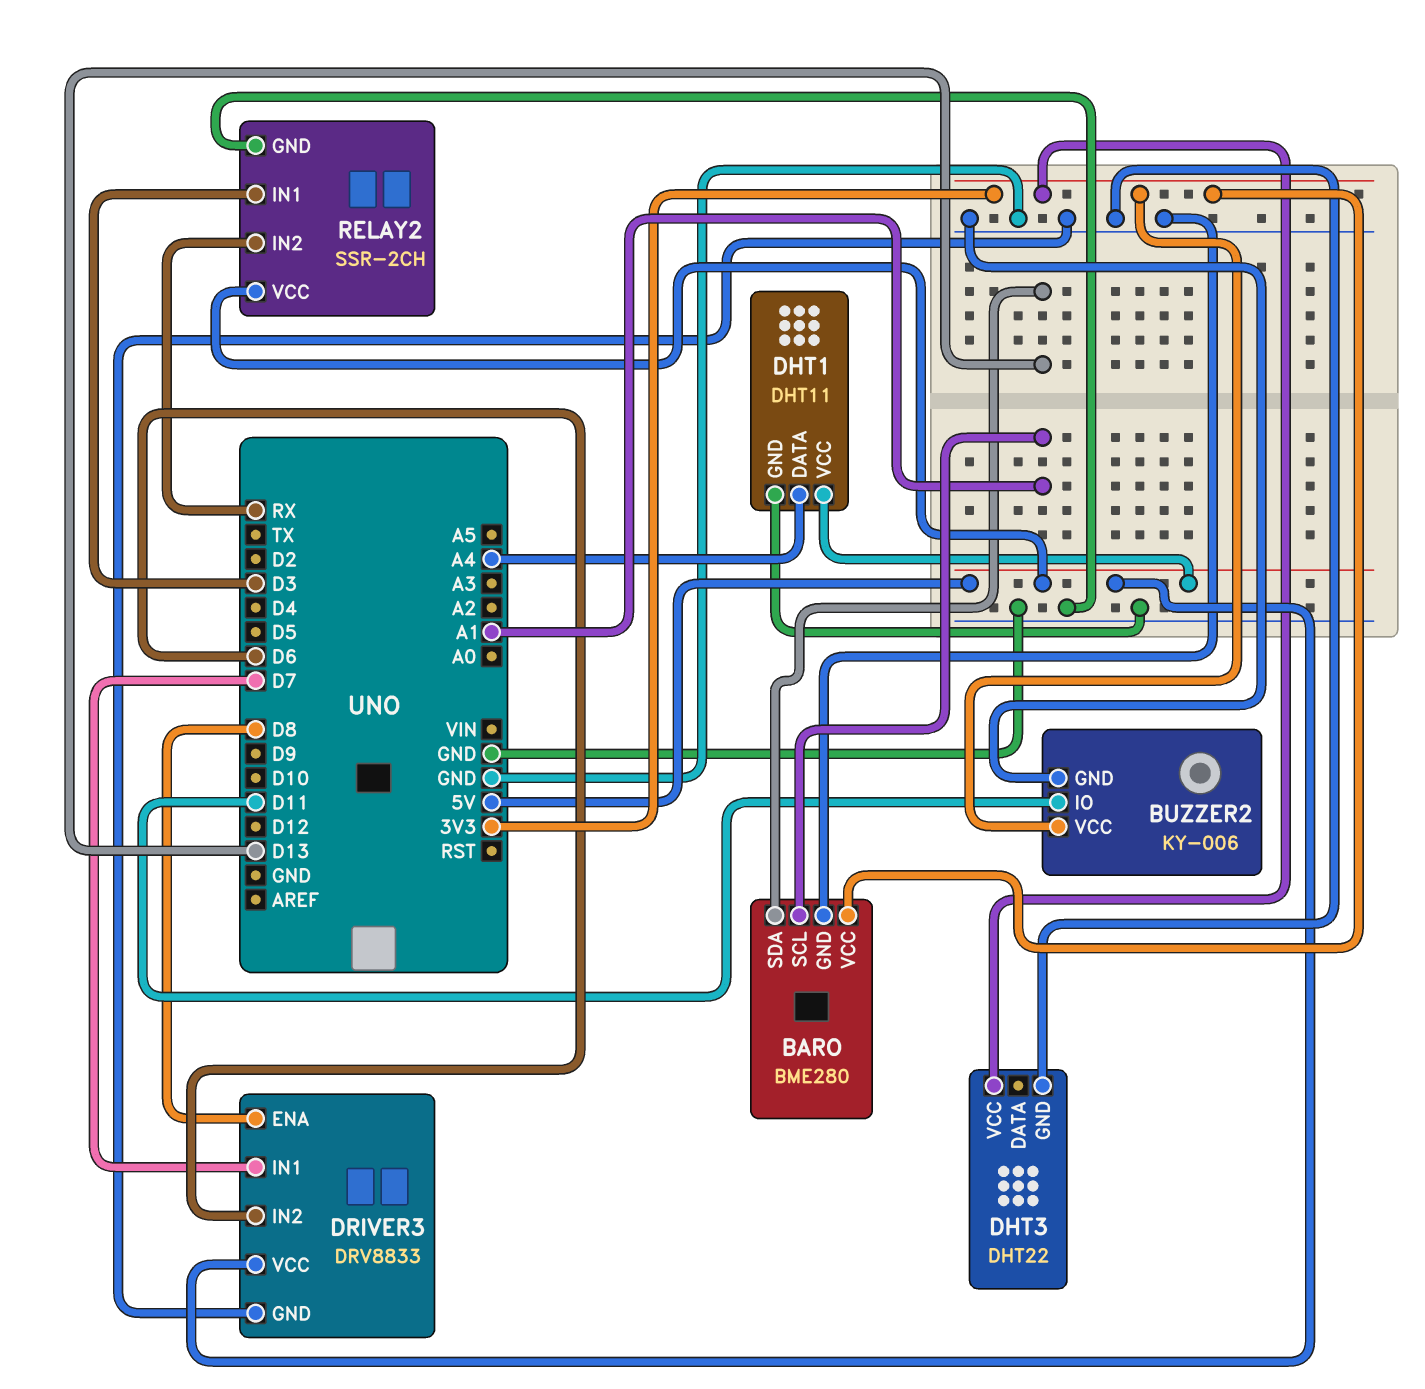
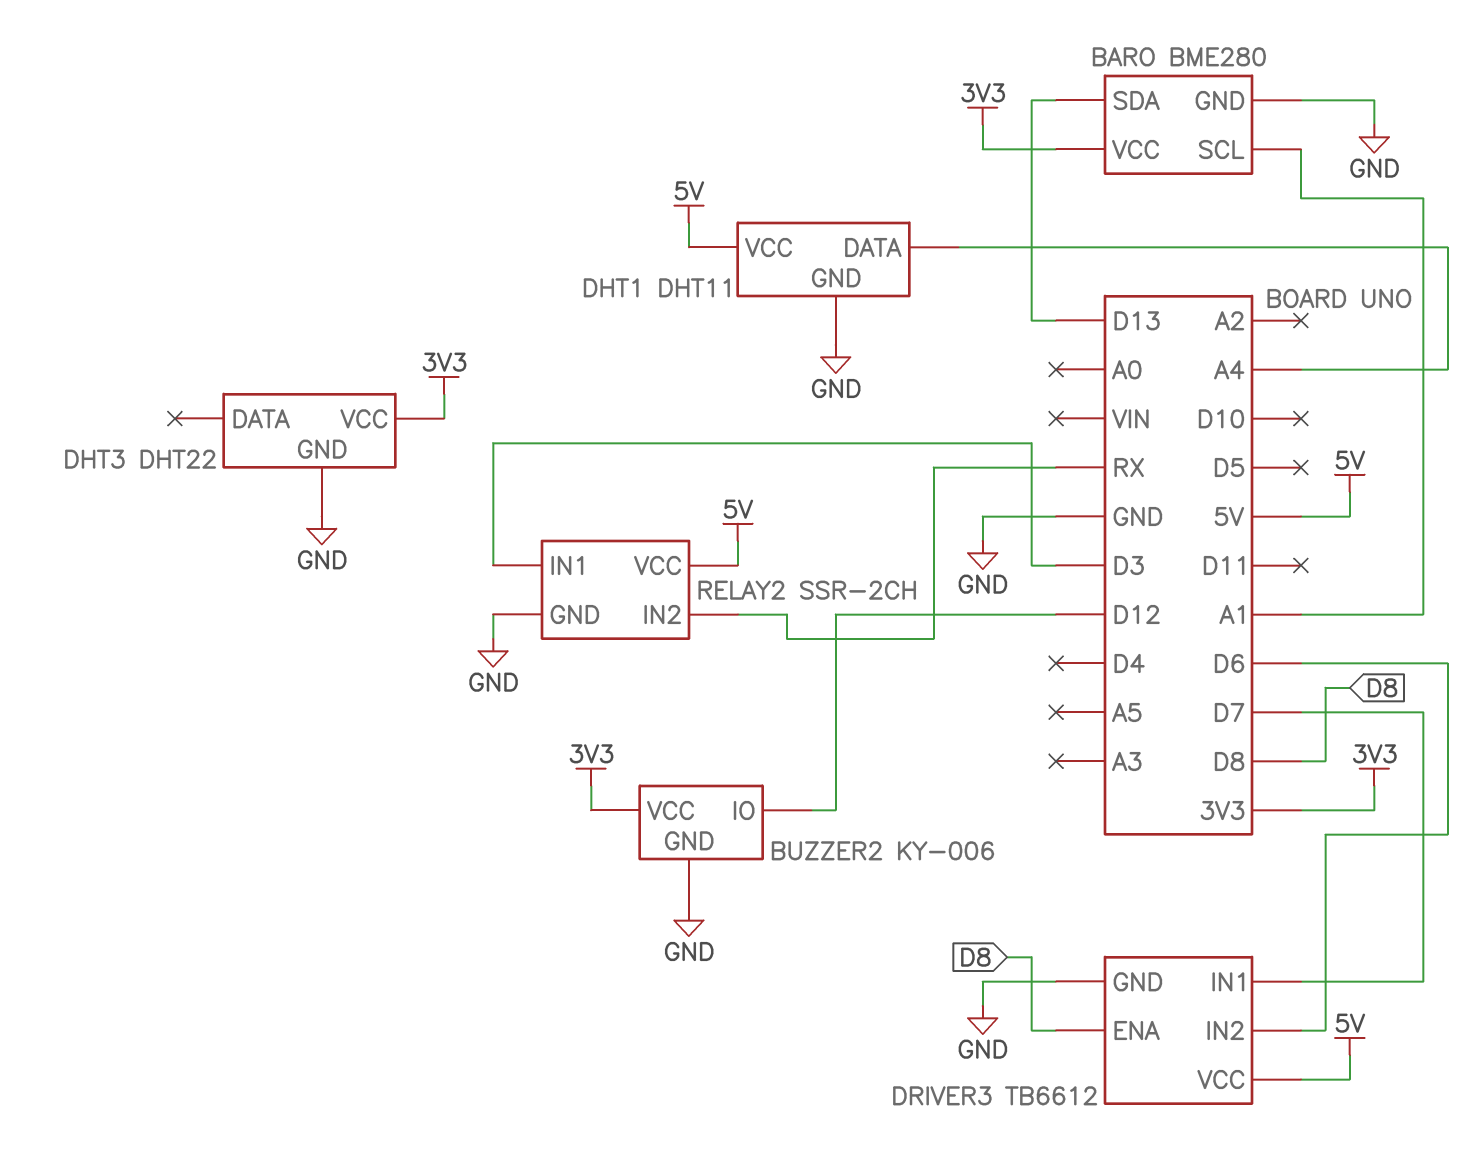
BUZZER2 pin IO: D11 -> D12
DRIVER3: DRV8833 -> TB6612

